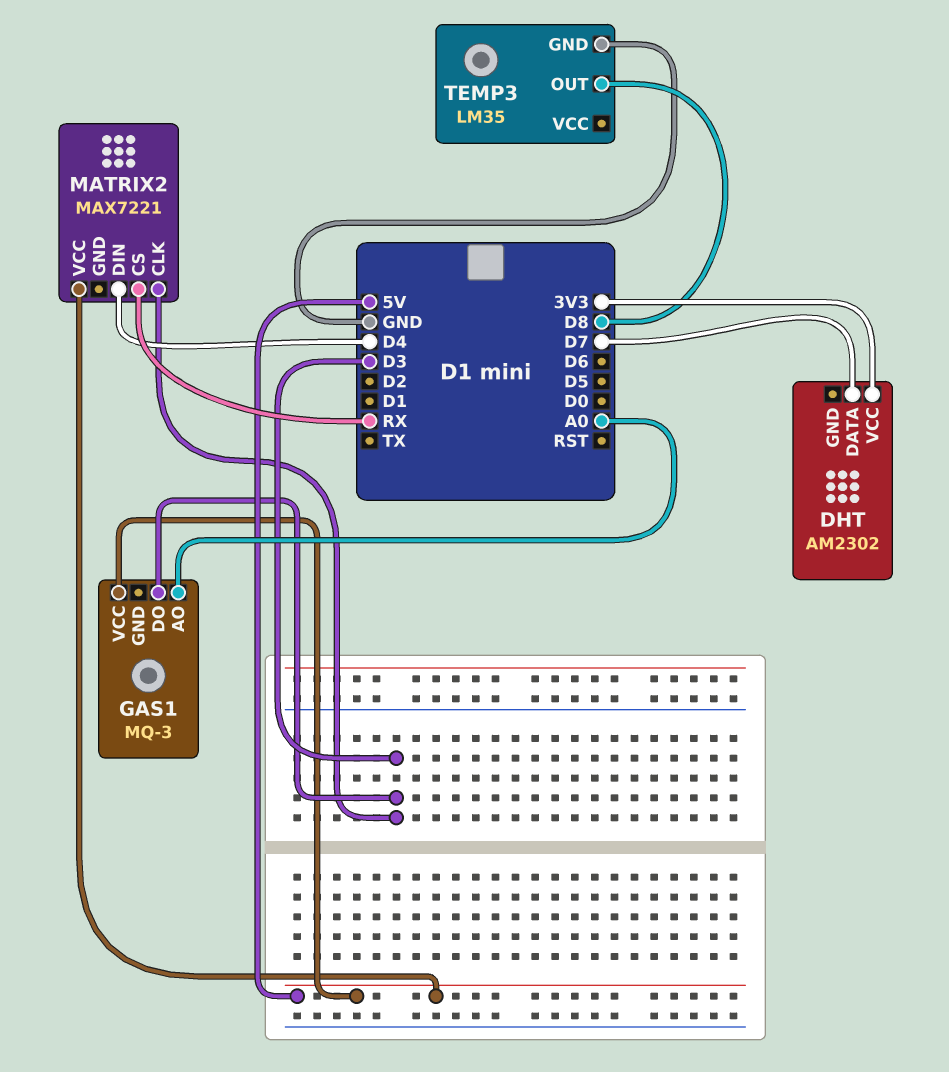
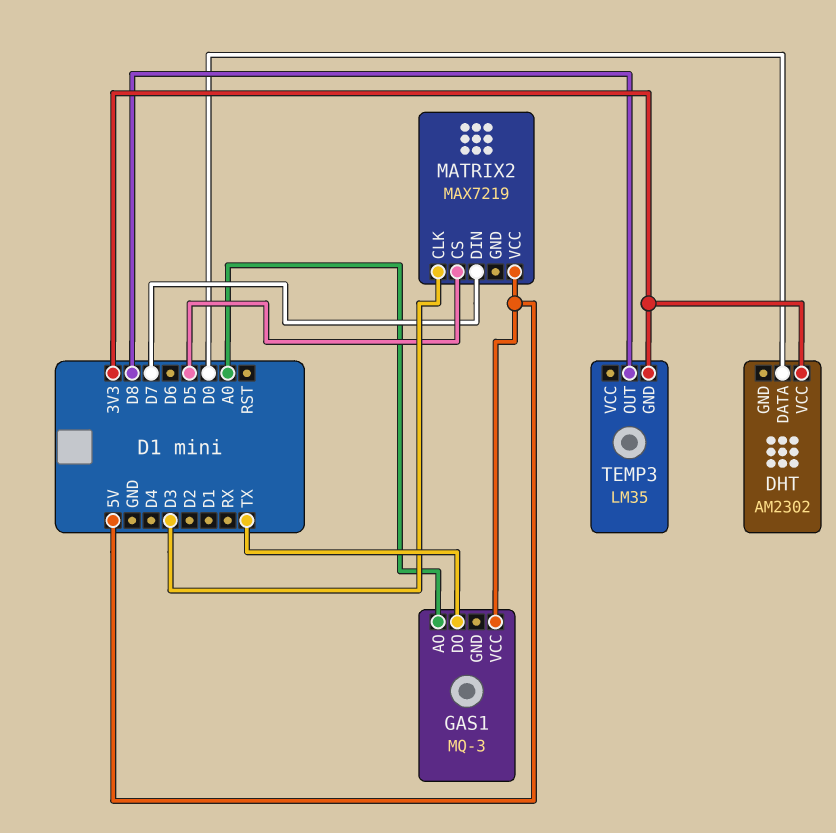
DHT pin DATA: D7 -> D0
GAS1 pin DO: D3 -> TX
MATRIX2: MAX7221 -> MAX7219
MATRIX2 pin CS: RX -> D5
MATRIX2 pin DIN: D4 -> D7
TEMP3 pin GND: GND -> 3V3

